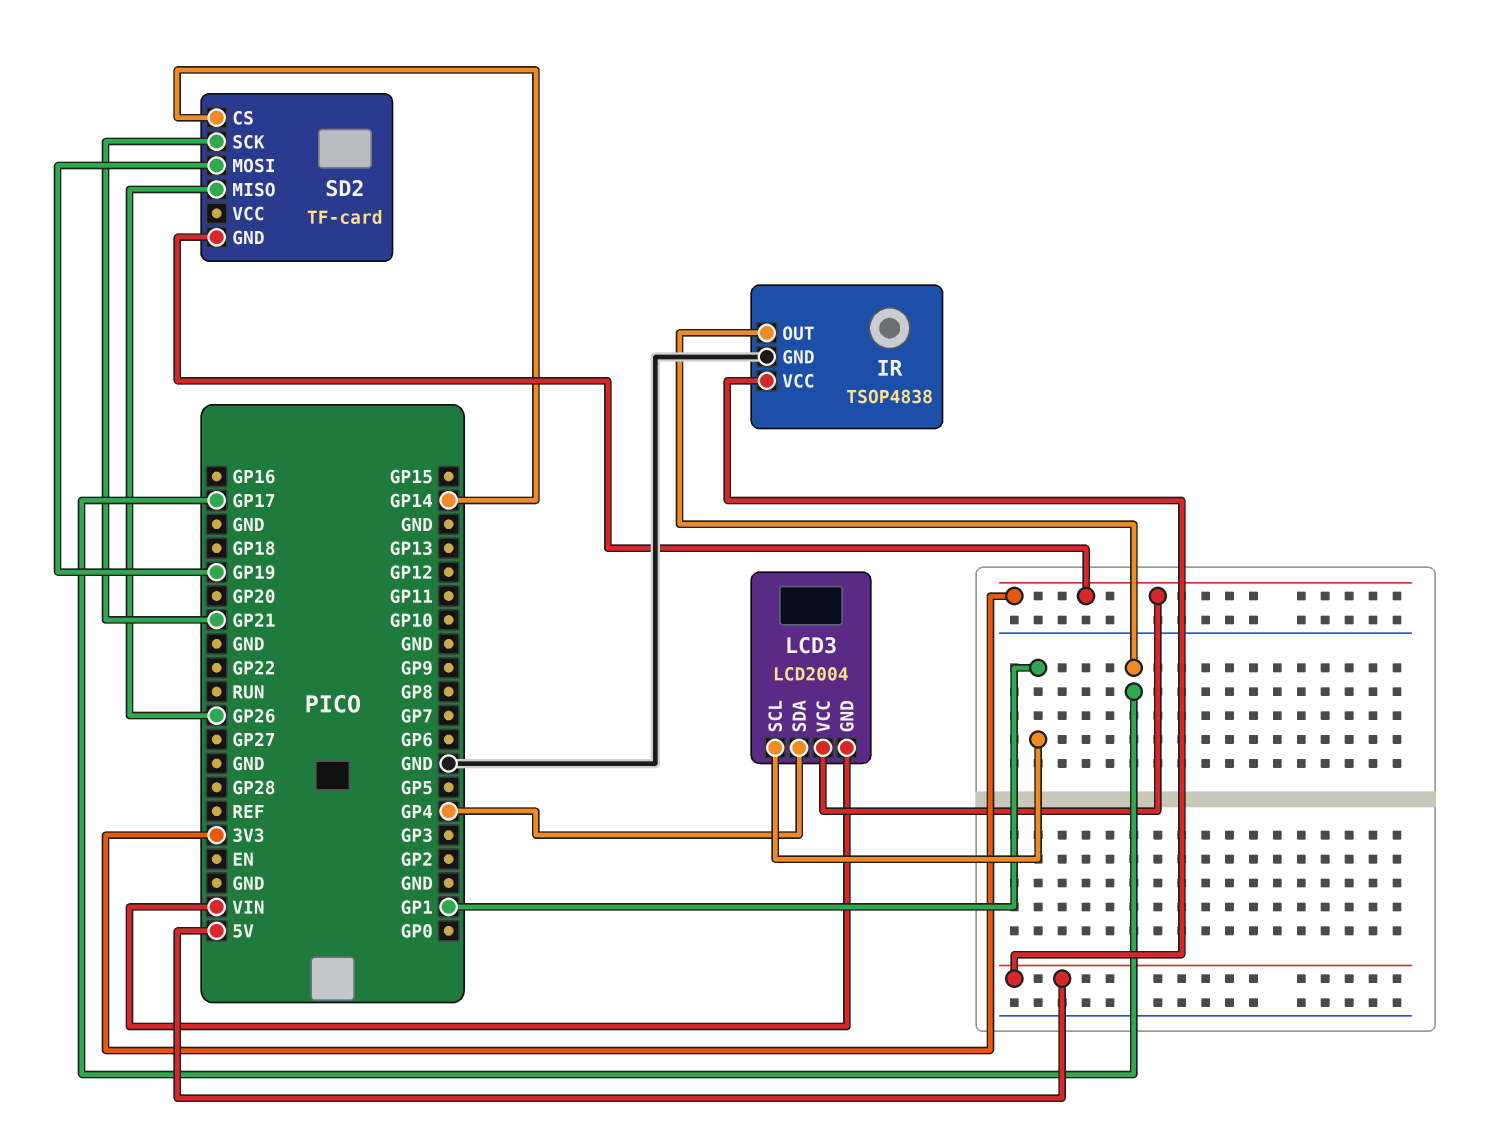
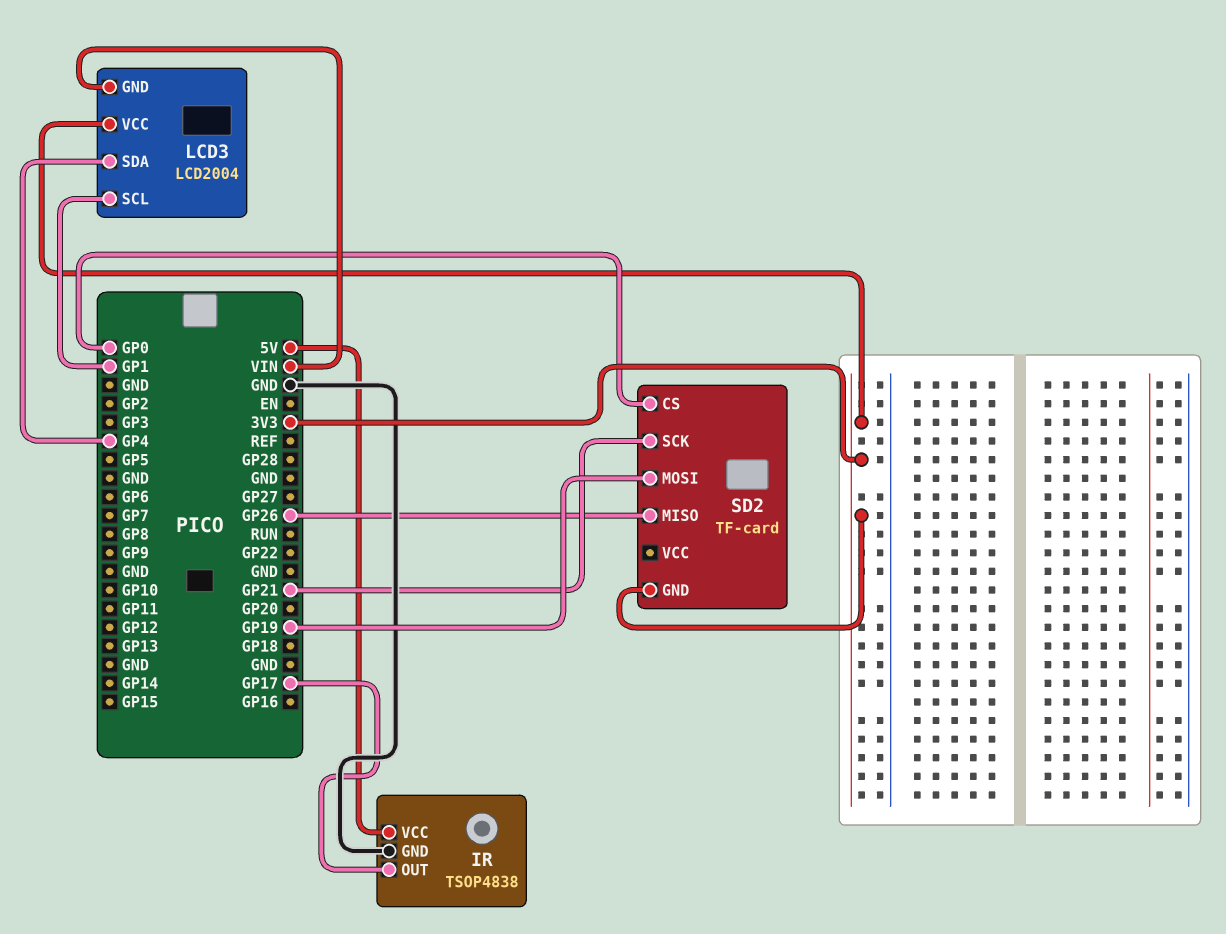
SD2 pin CS: GP14 -> GP0

